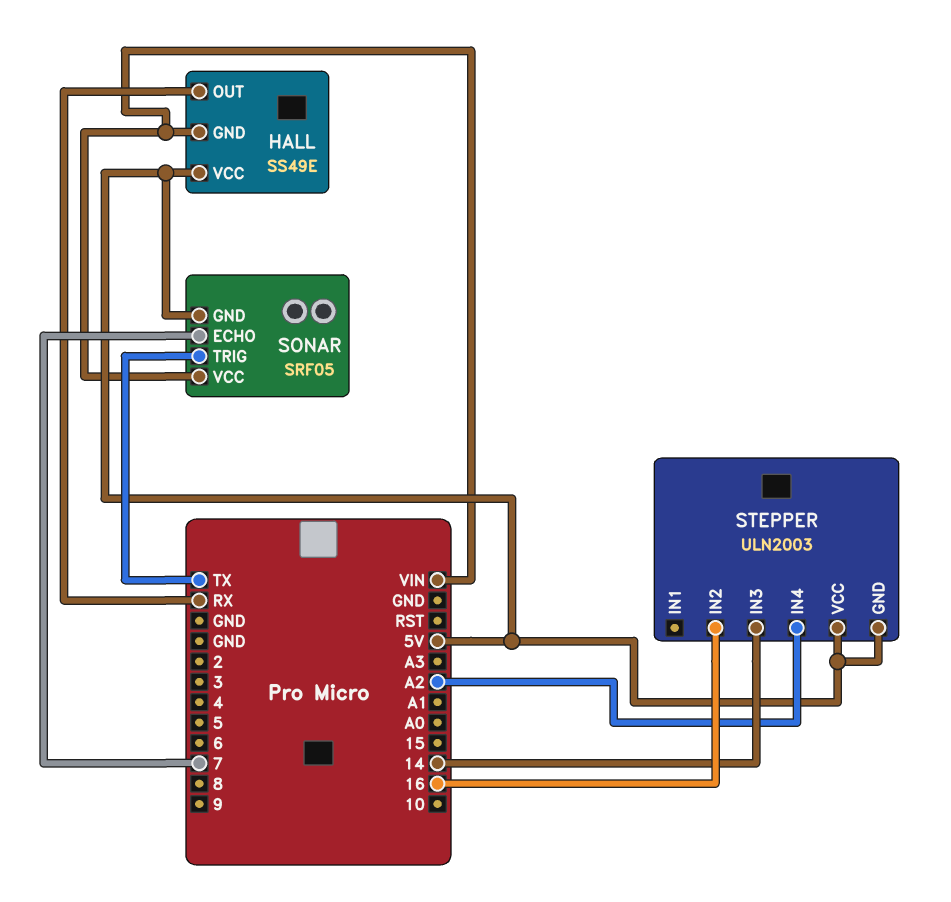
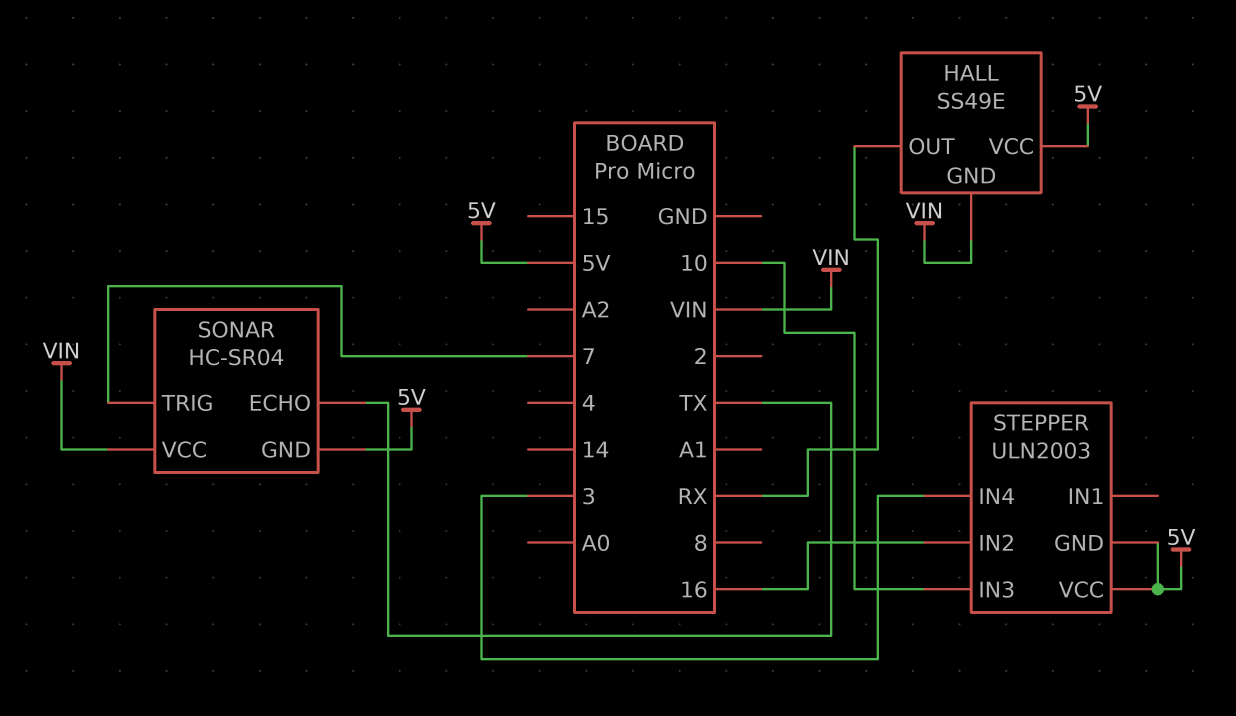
SONAR: SRF05 -> HC-SR04
SONAR pin ECHO: 7 -> TX
SONAR pin TRIG: TX -> 7
STEPPER pin IN3: 14 -> 10
STEPPER pin IN4: A2 -> 3

